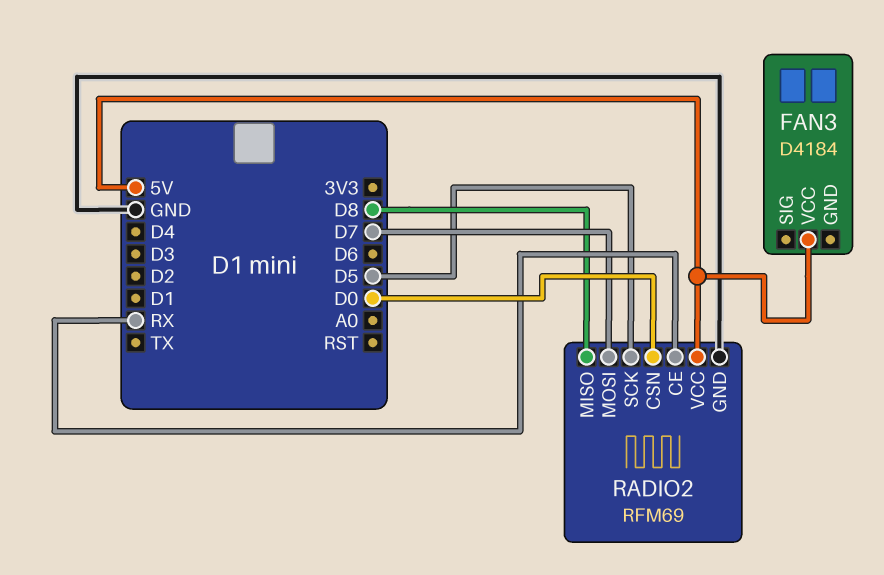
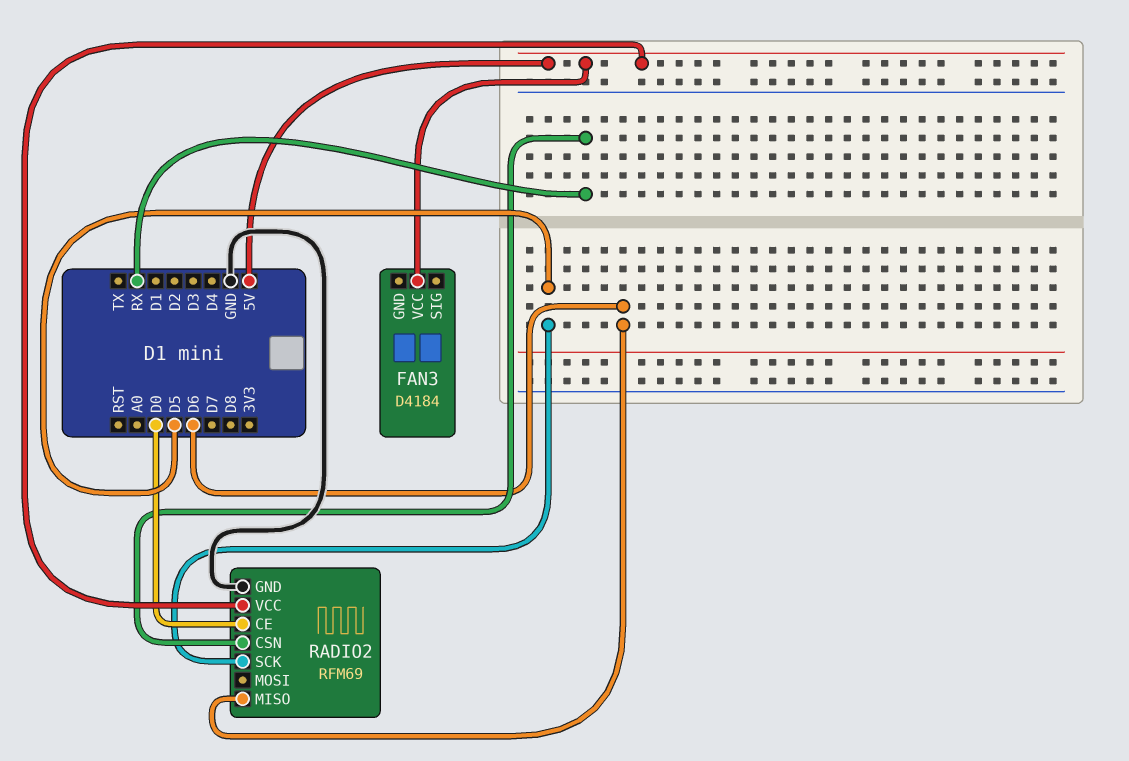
RADIO2 pin CE: RX -> D0
RADIO2 pin CSN: D0 -> RX
RADIO2 pin MISO: D8 -> D6
RADIO2 pin MOSI: D7 -> none

